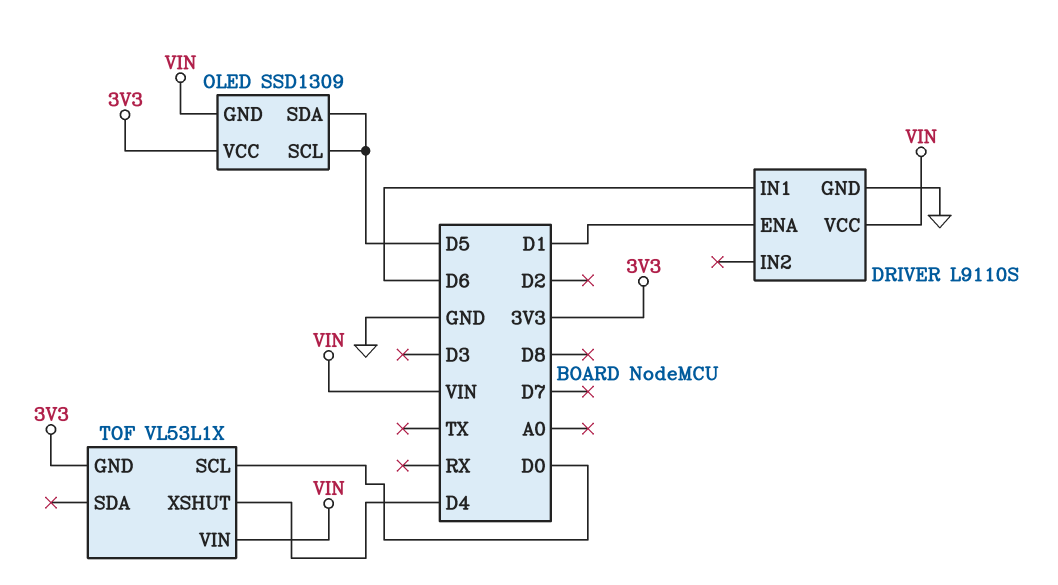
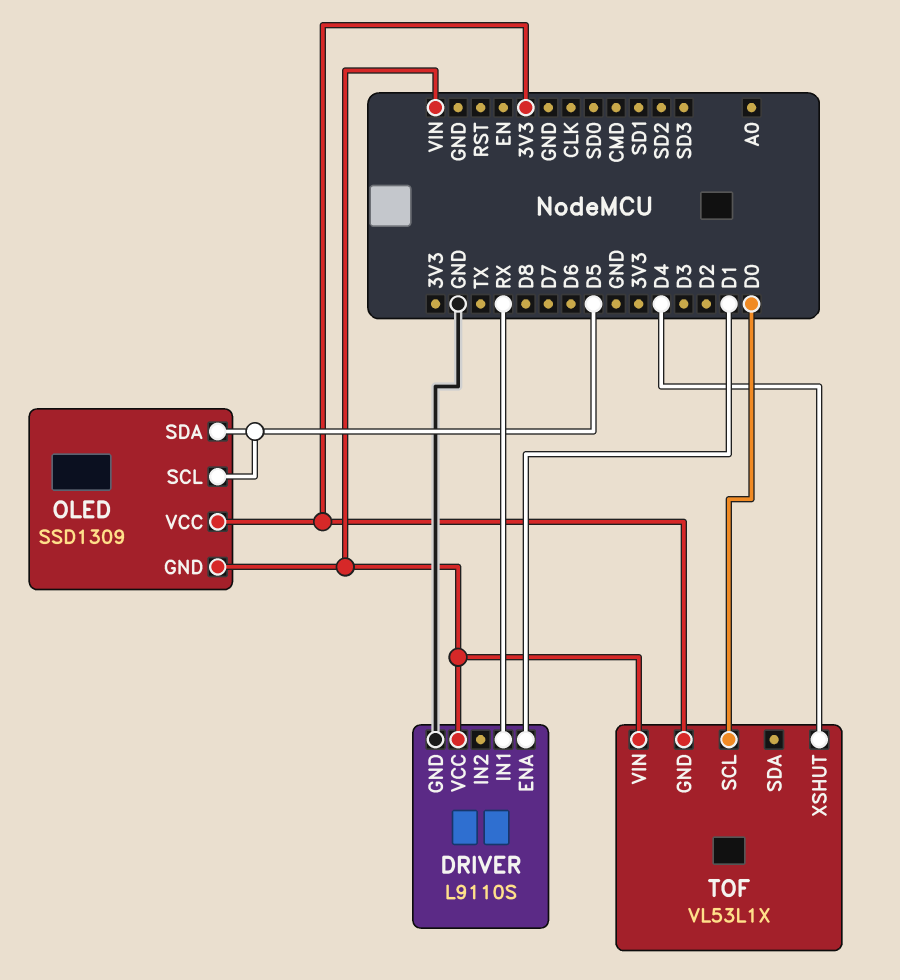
DRIVER pin IN1: D6 -> RX

